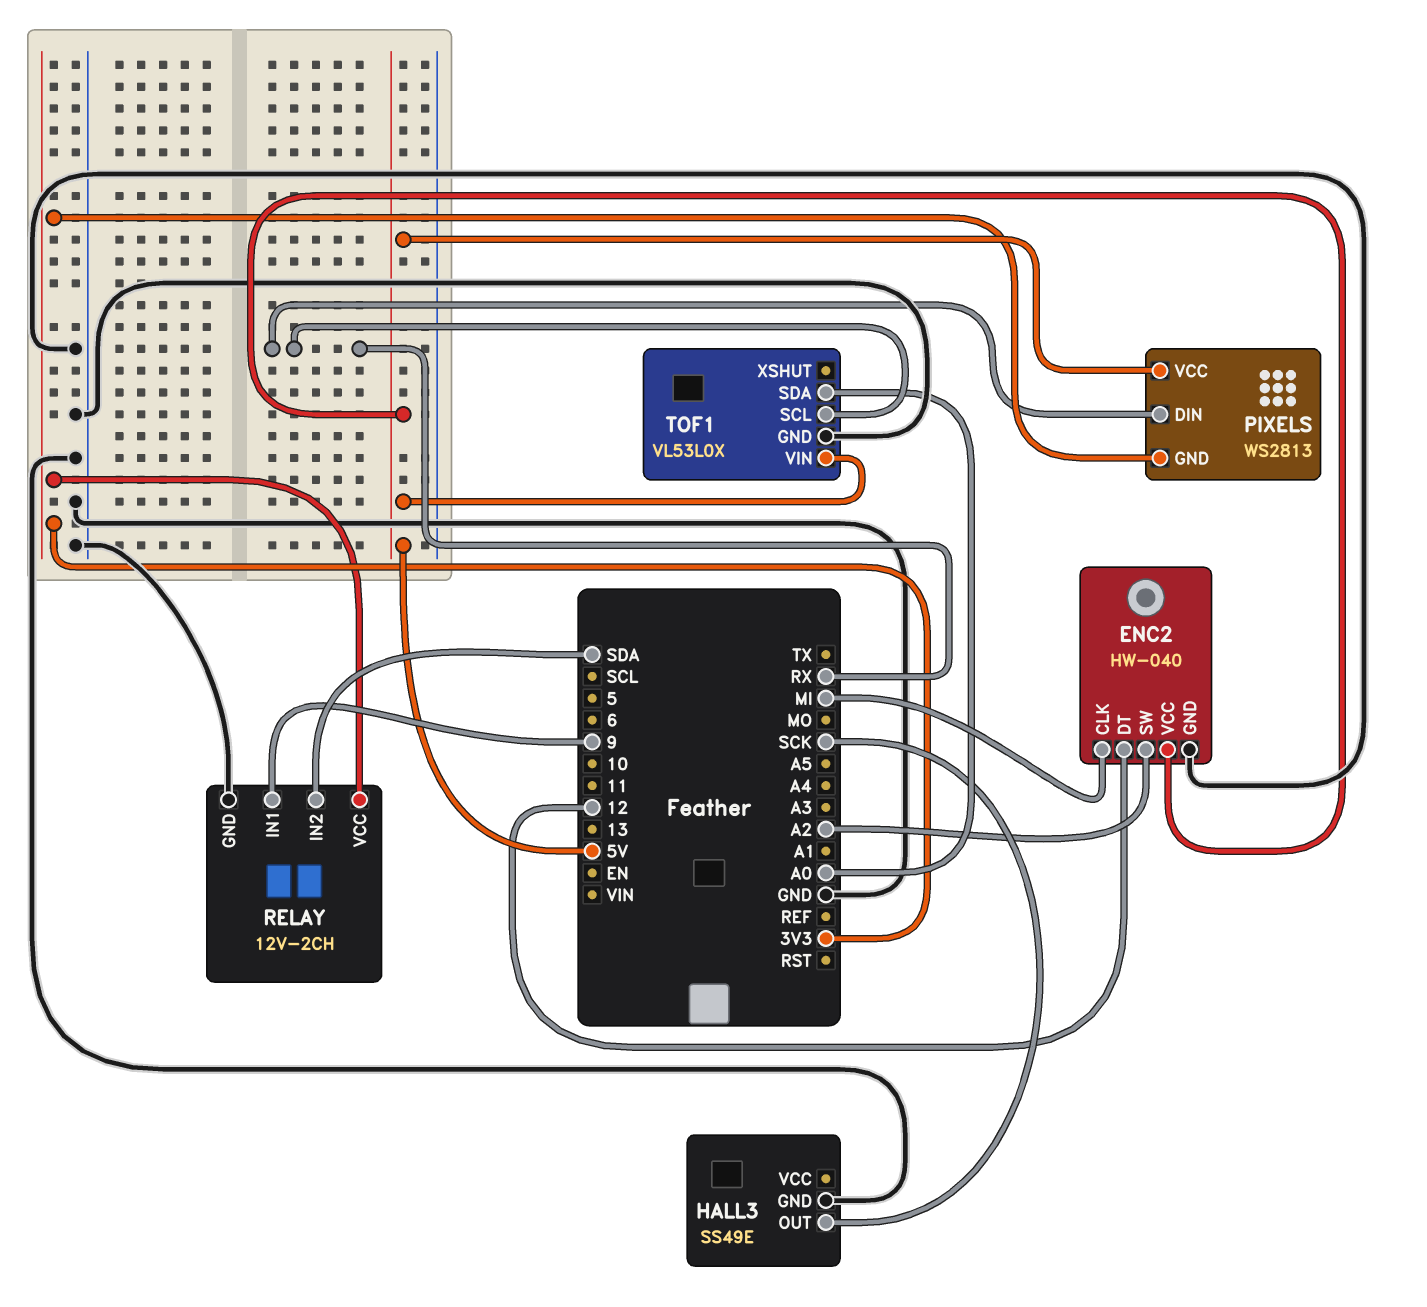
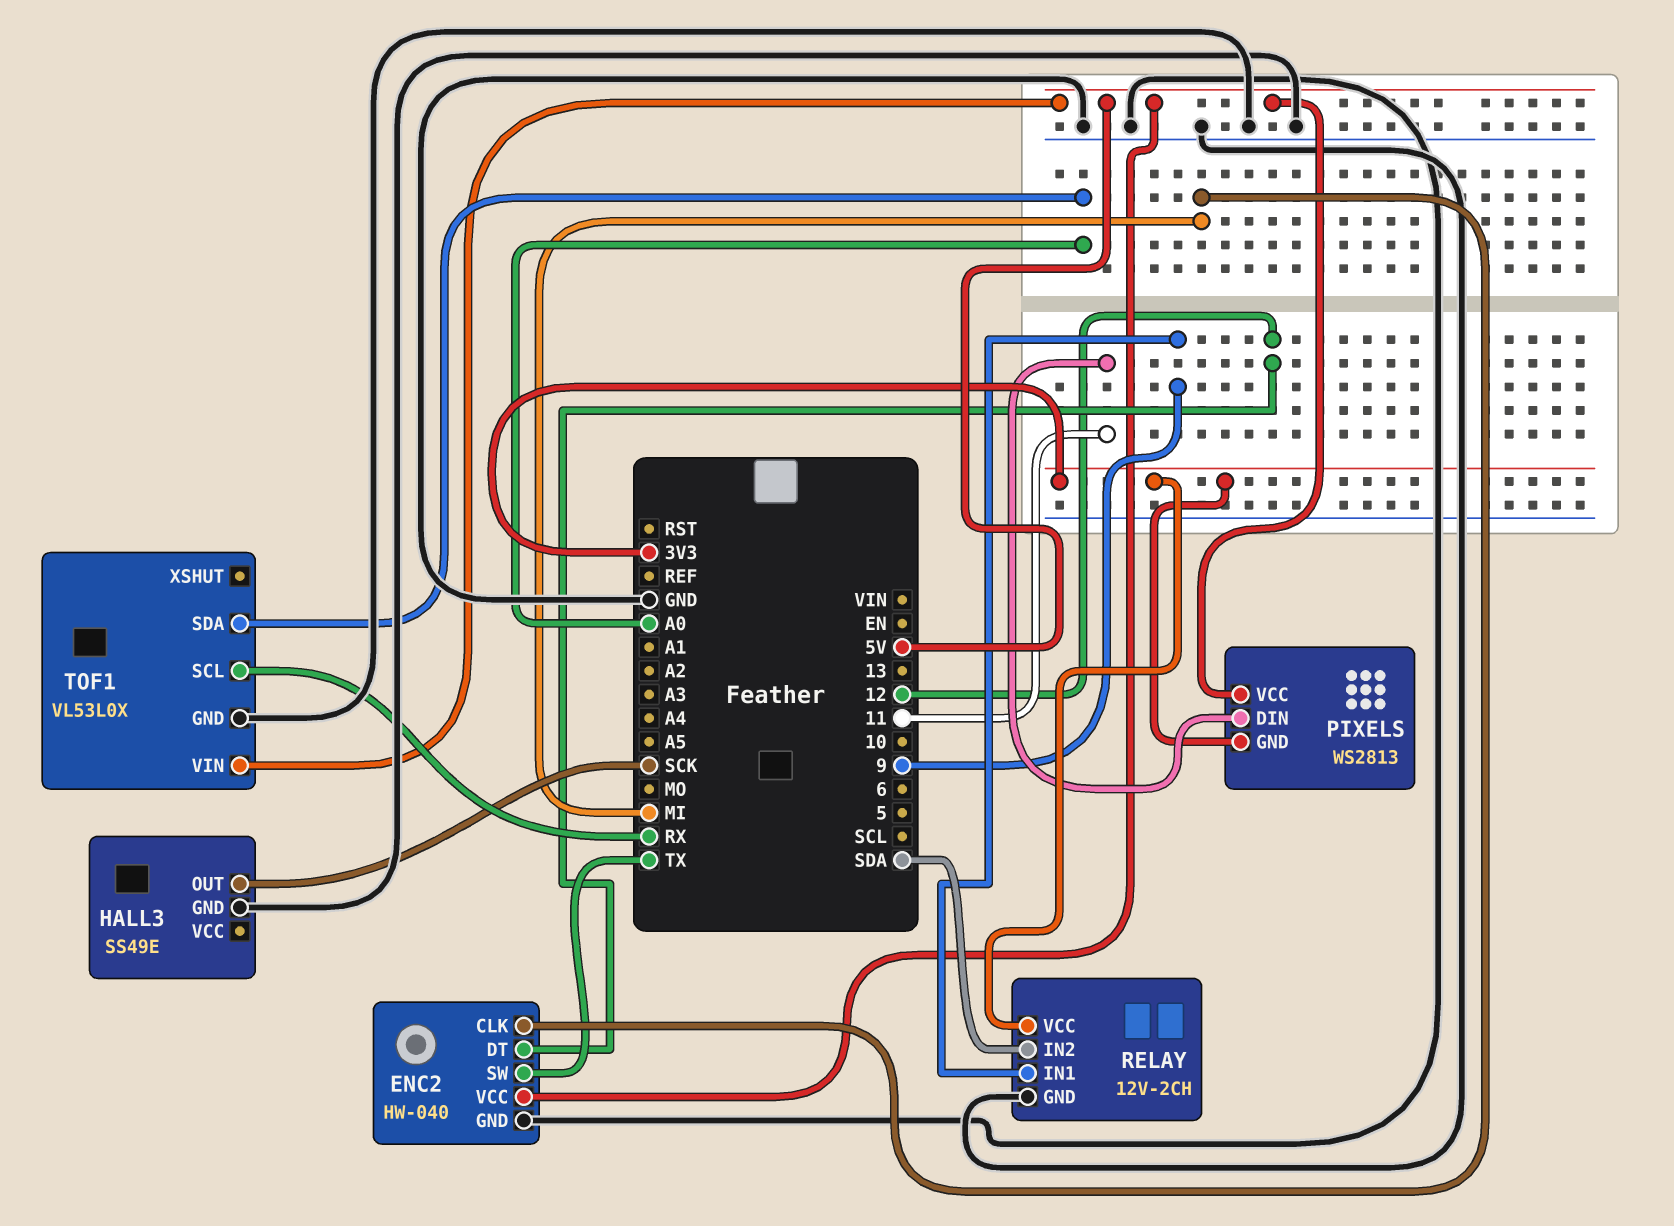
ENC2 pin SW: A2 -> TX
PIXELS pin DIN: RX -> 11

